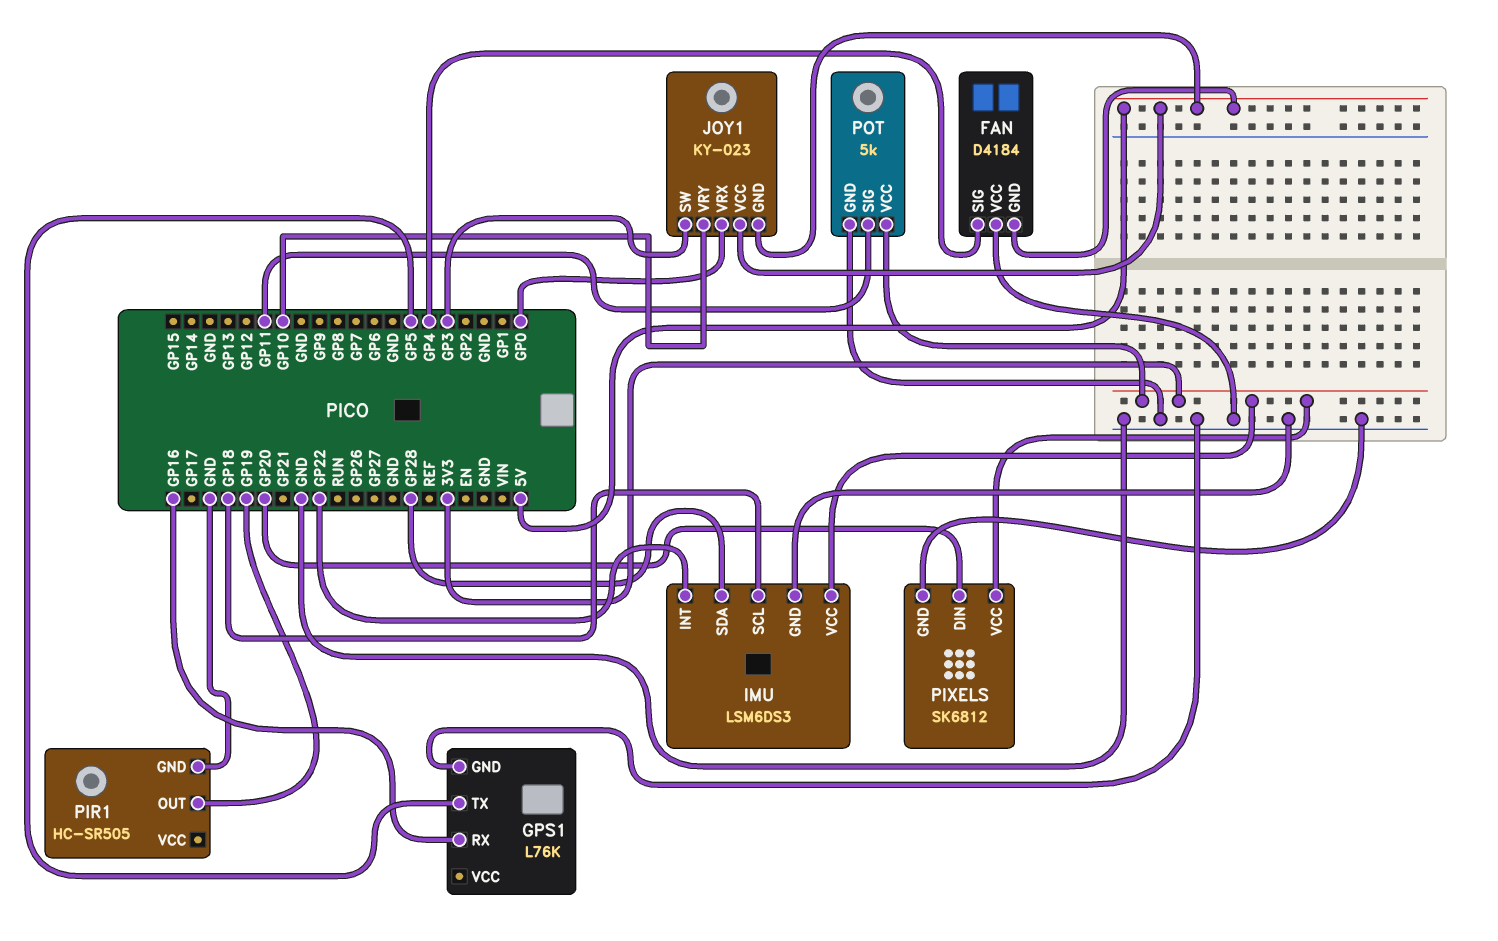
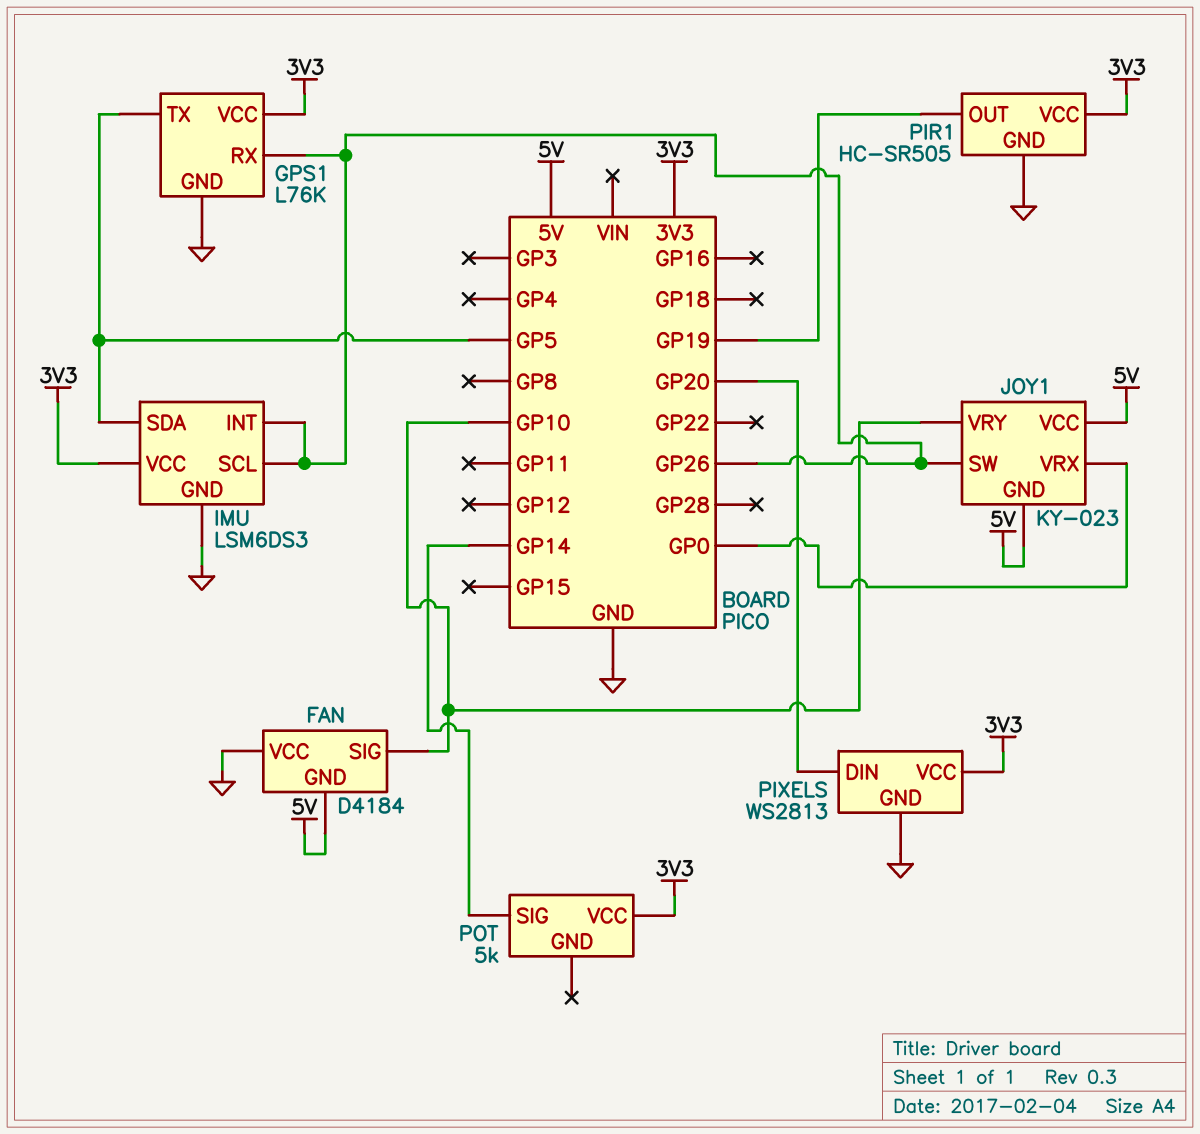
FAN pin SIG: GP4 -> GP10
GPS1 pin RX: GP16 -> GP26
GPS1 pin VCC: none -> 3V3
IMU pin INT: GP22 -> GP26
IMU pin SCL: GP18 -> GP26
IMU pin SDA: GP28 -> GP5
JOY1 pin SW: GP3 -> GP26
PIR1 pin VCC: none -> 3V3
PIXELS: SK6812 -> WS2813
POT pin GND: GND -> none
POT pin SIG: GP11 -> GP14

